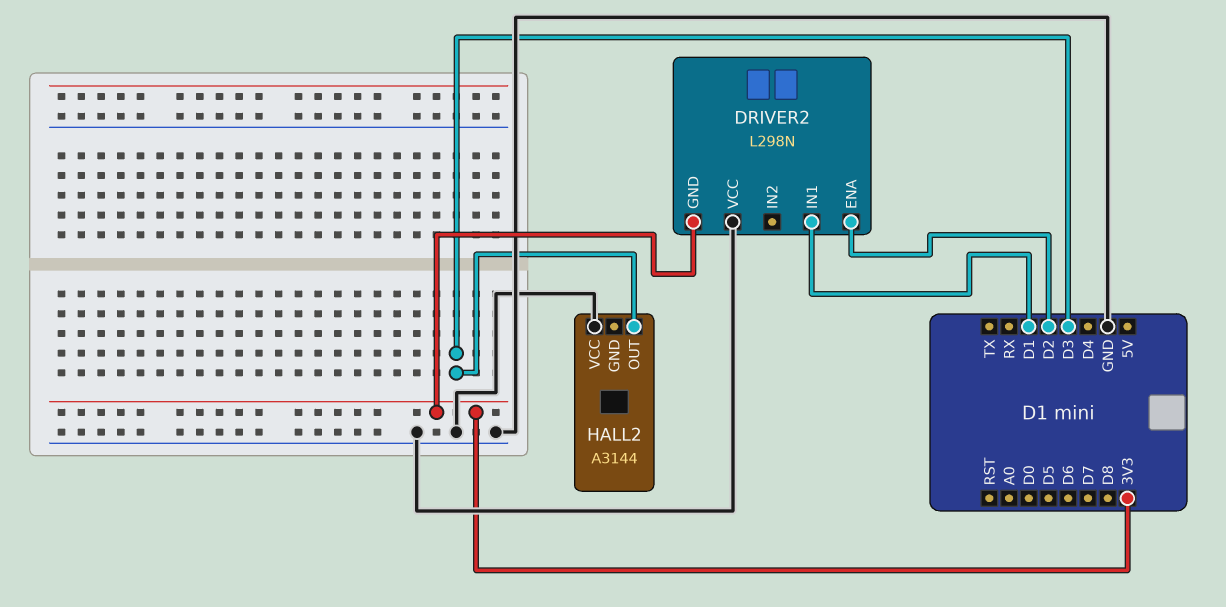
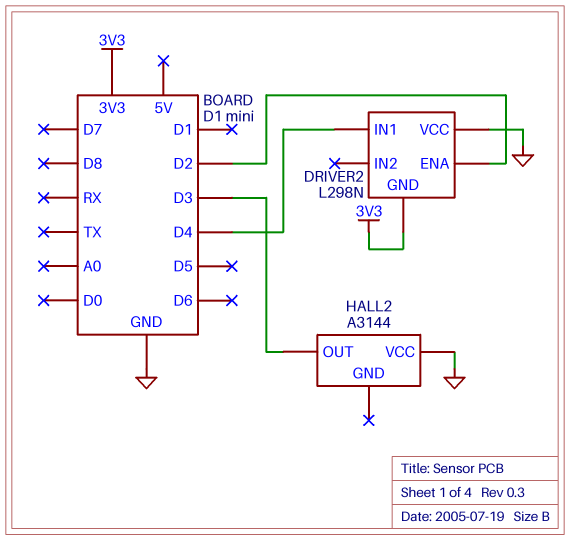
DRIVER2 pin IN1: D1 -> D4

